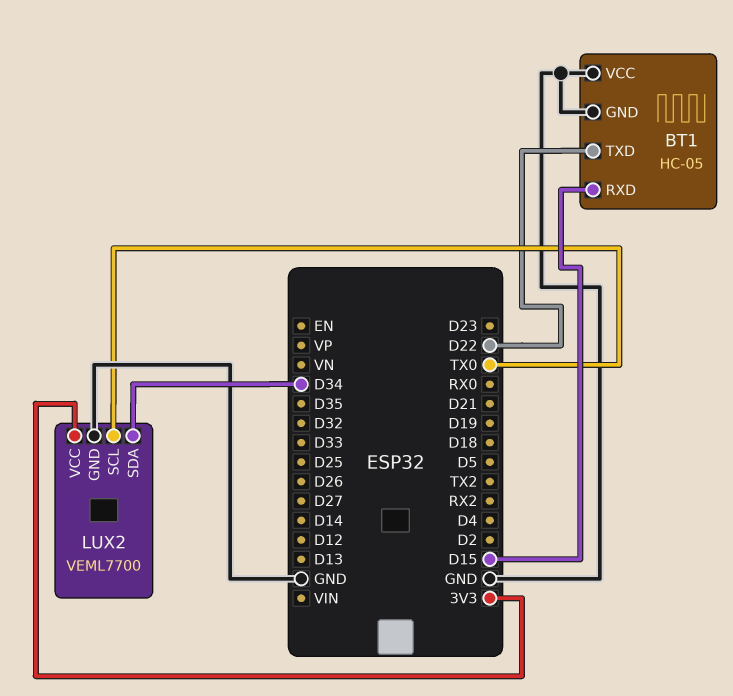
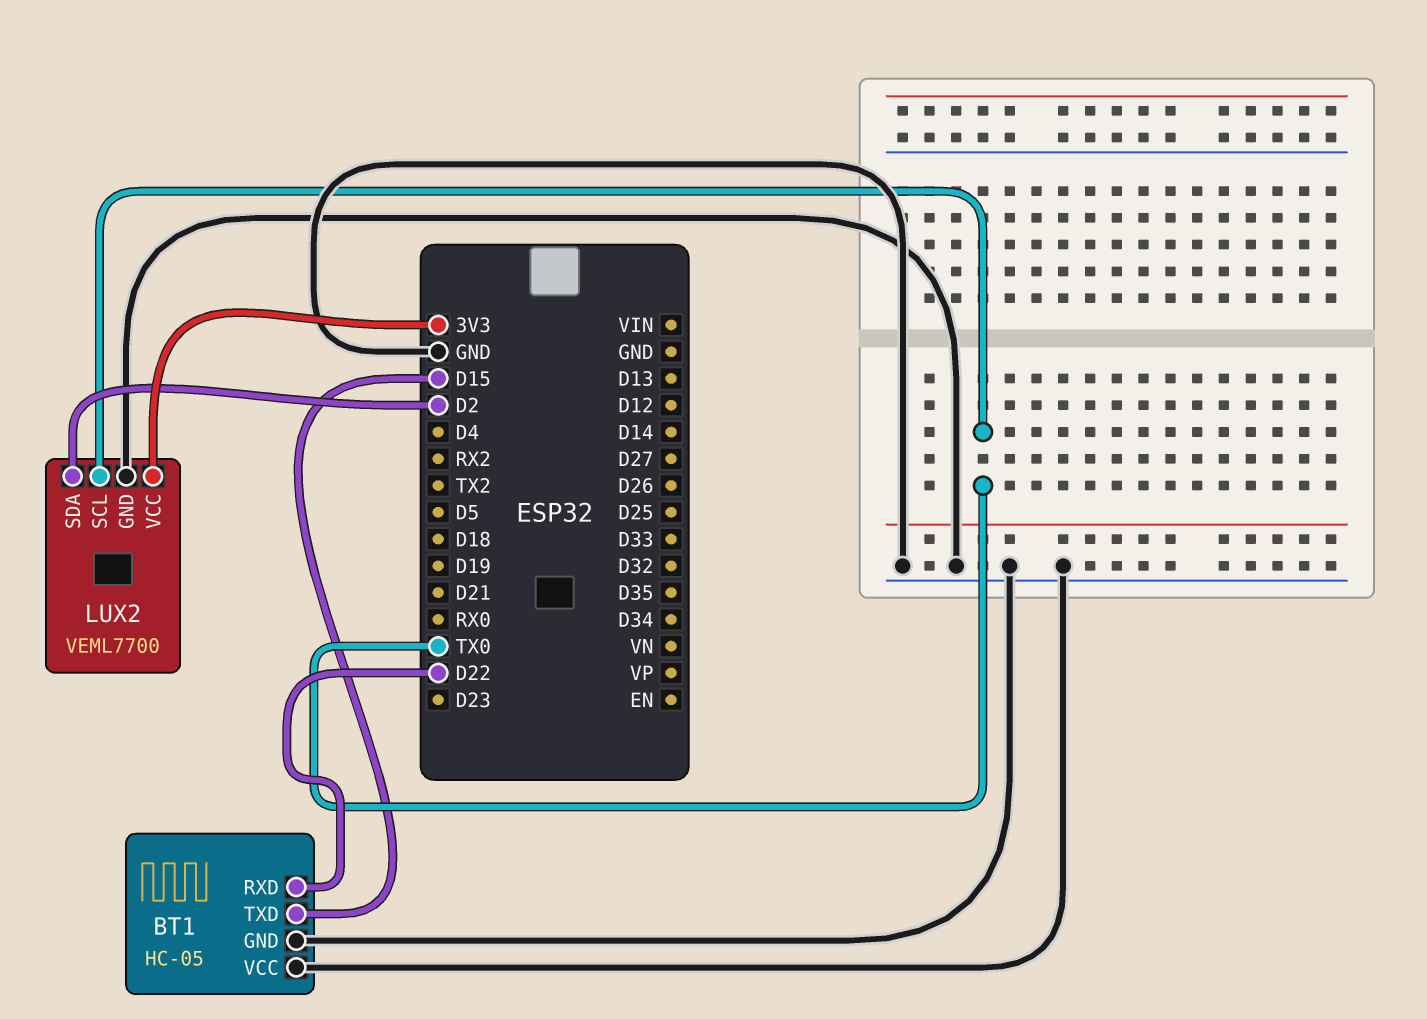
BT1 pin RXD: D15 -> D22
BT1 pin TXD: D22 -> D15
LUX2 pin SDA: D34 -> D2

